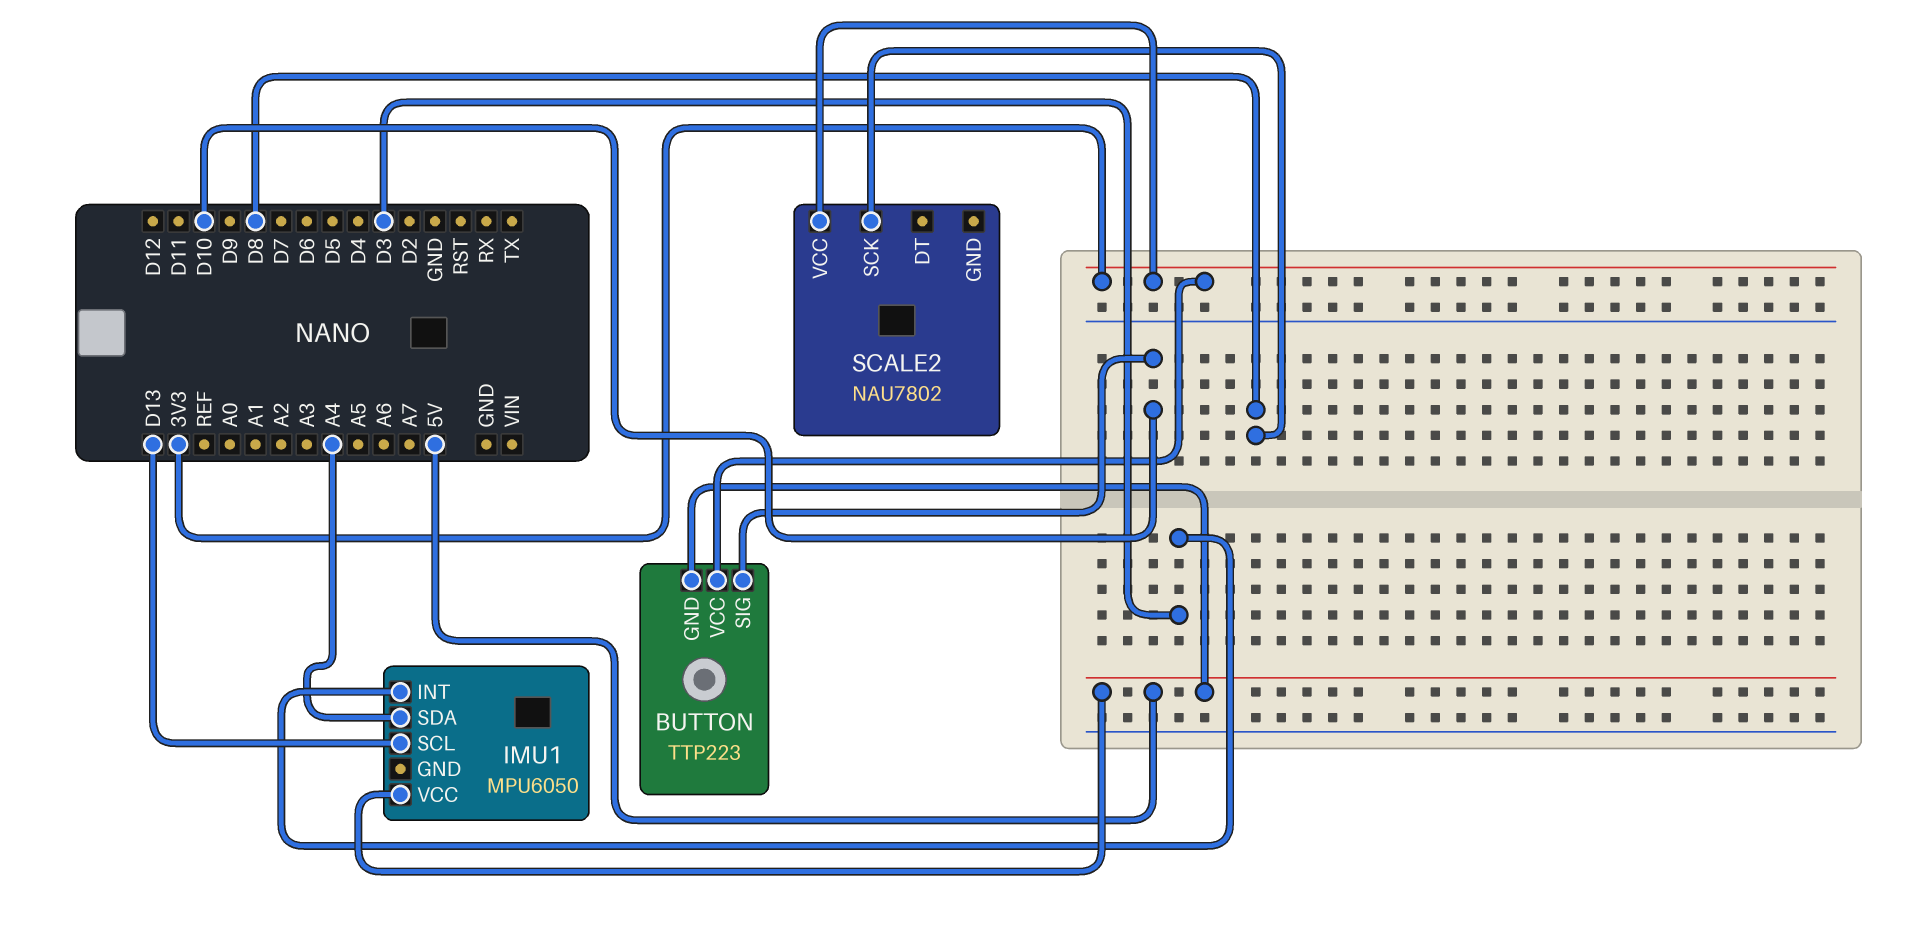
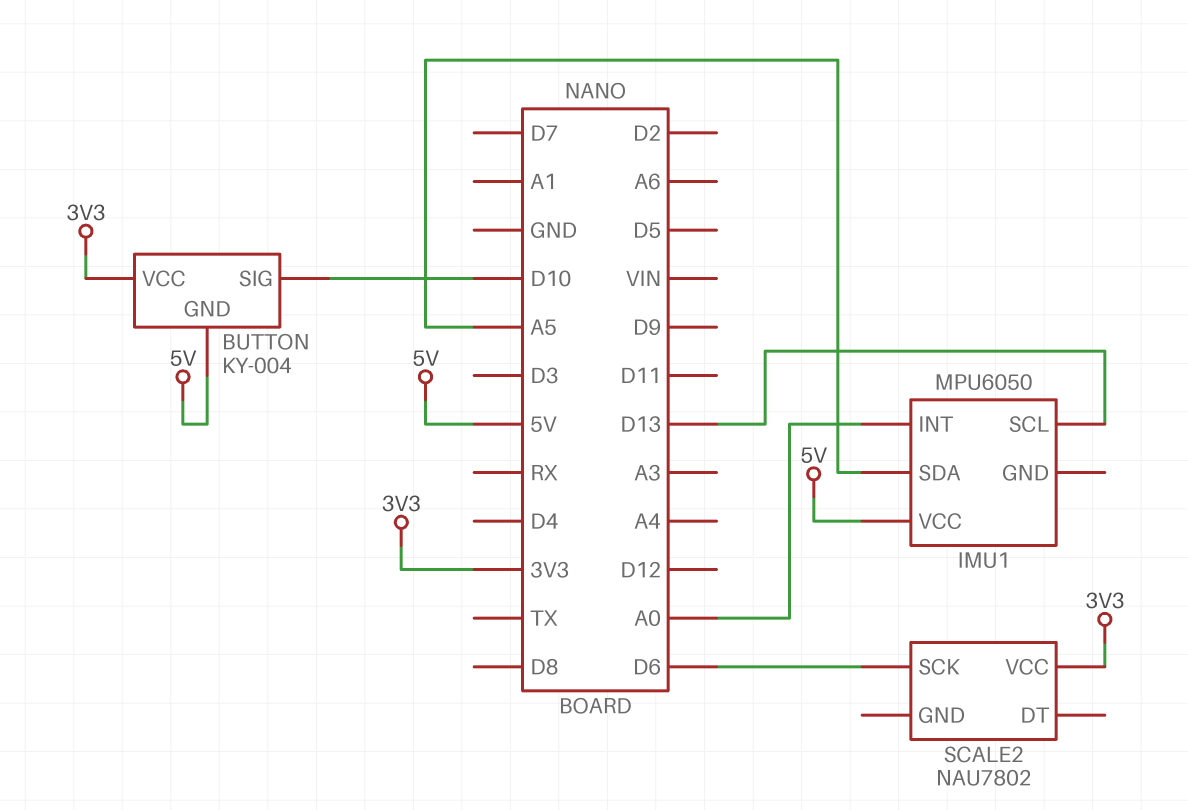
BUTTON: TTP223 -> KY-004
IMU1 pin INT: D3 -> A0
IMU1 pin SDA: A4 -> A5
SCALE2 pin SCK: D8 -> D6

